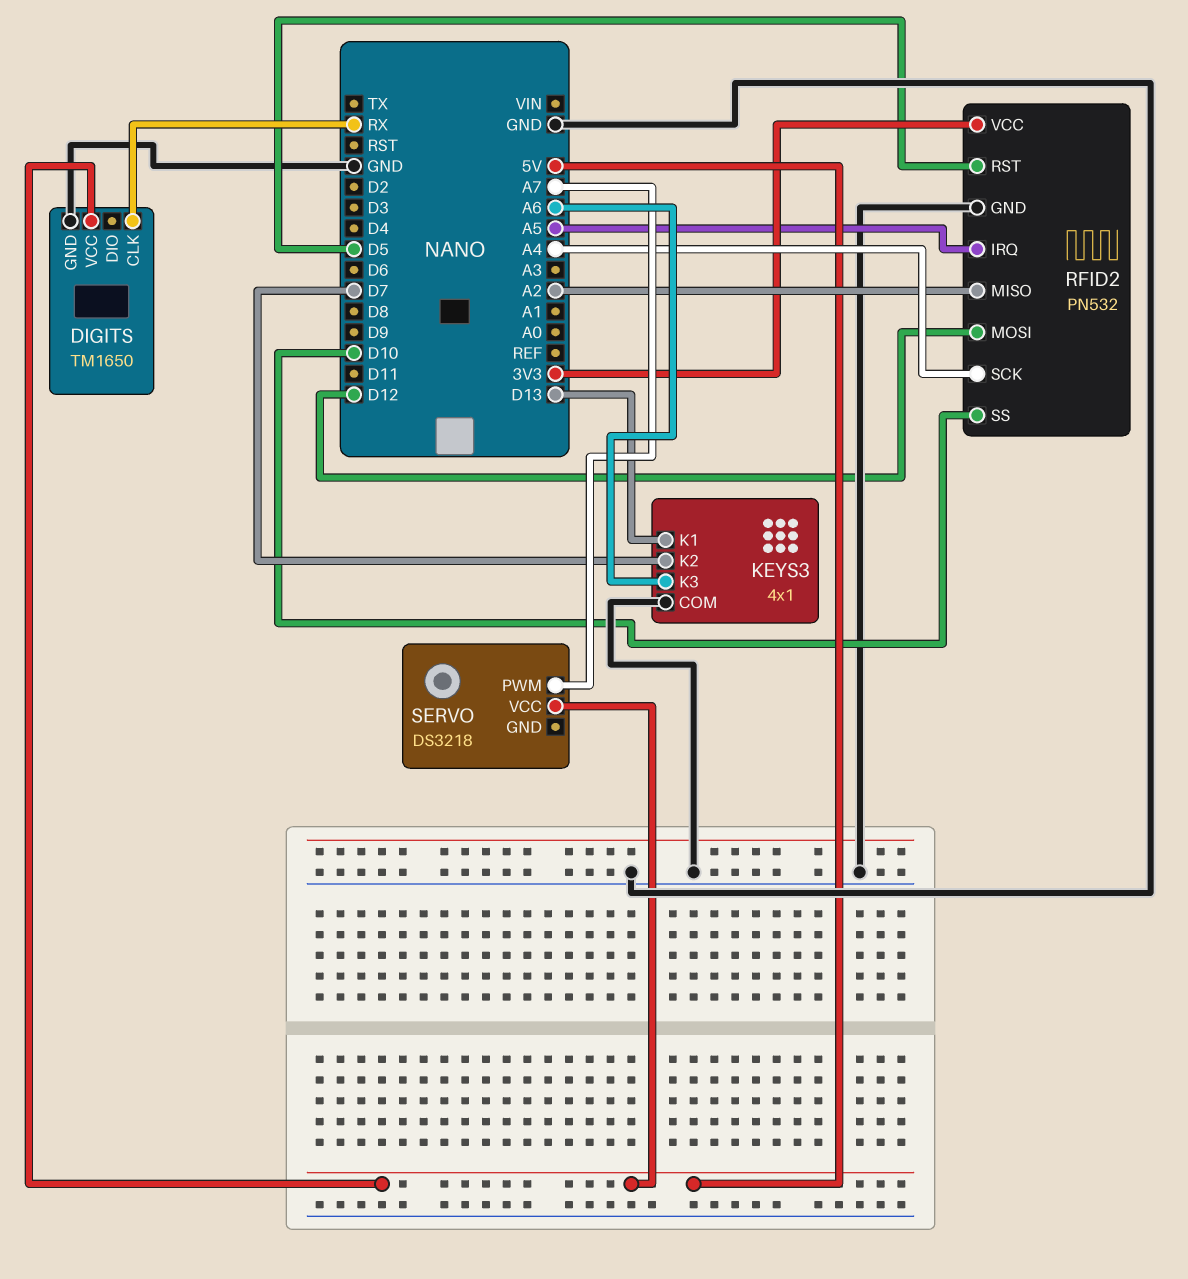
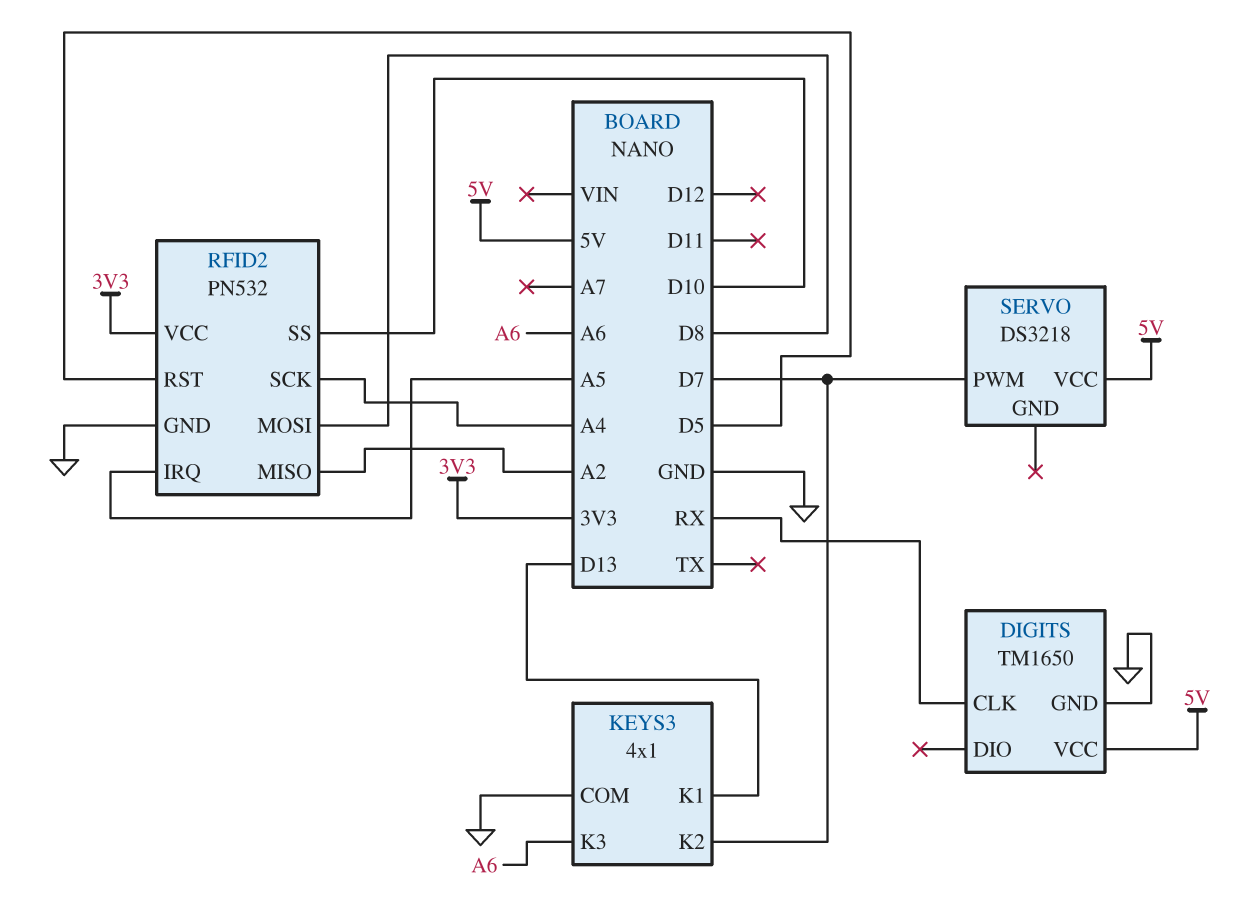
RFID2 pin MOSI: D12 -> D8
SERVO pin PWM: A7 -> D7

